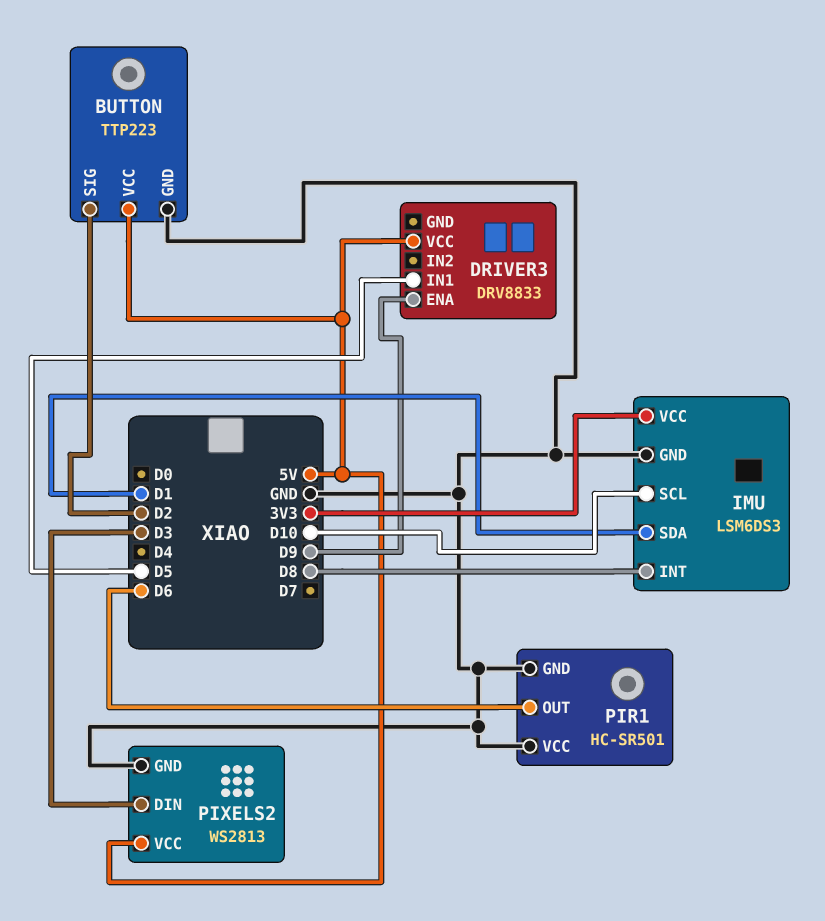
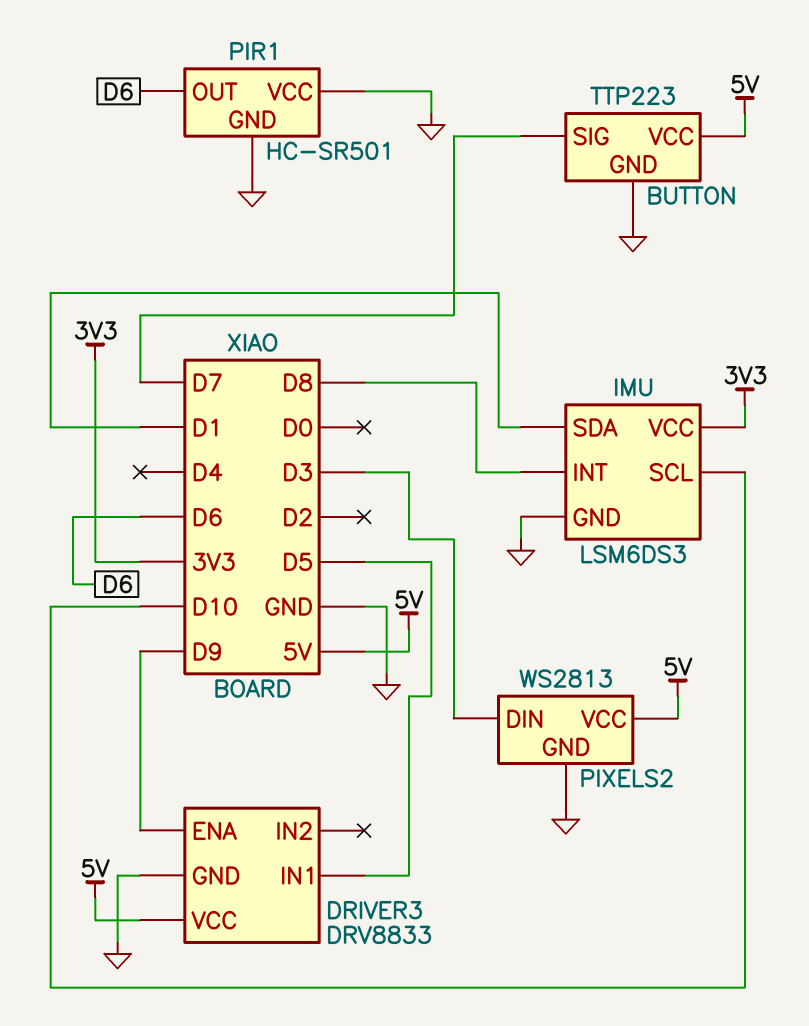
BUTTON pin SIG: D2 -> D7
DRIVER3 pin GND: none -> GND

